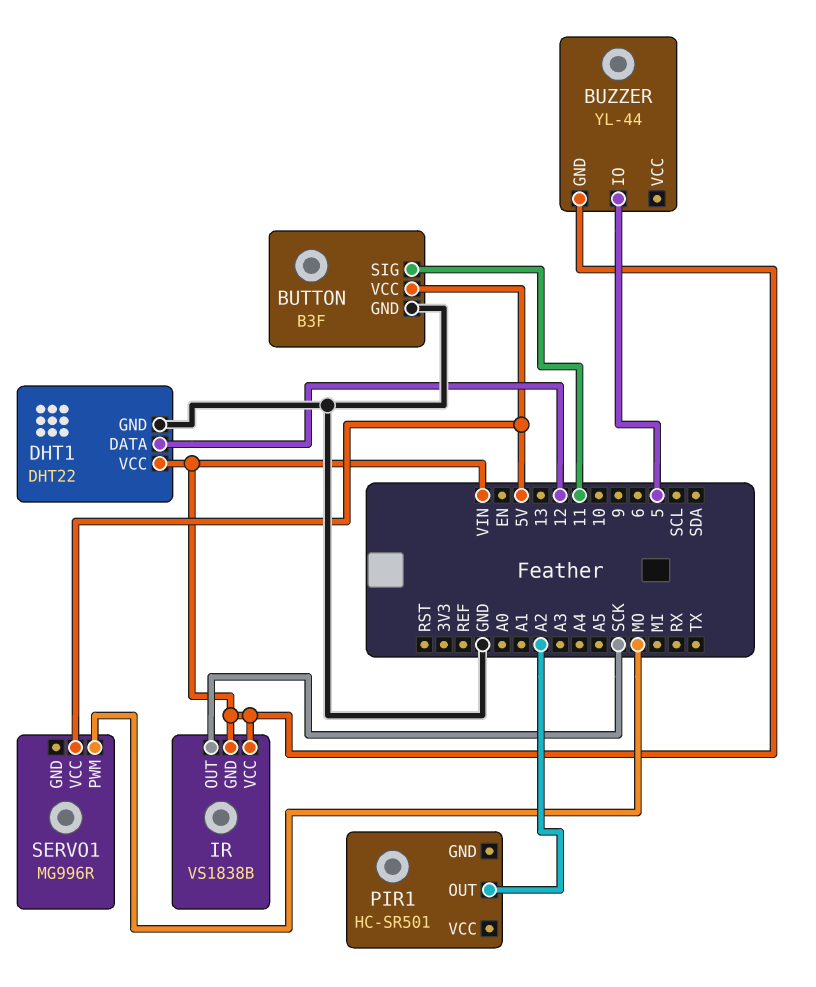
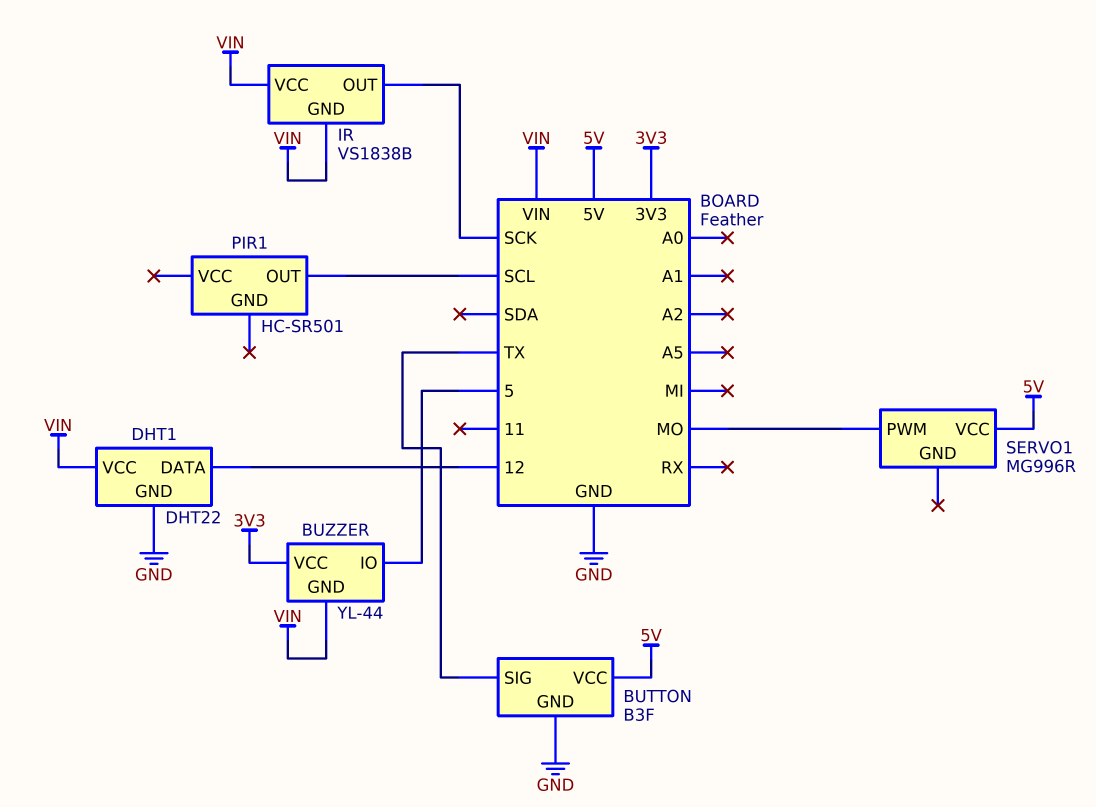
BUTTON pin SIG: 11 -> TX
BUZZER pin VCC: none -> 3V3
PIR1 pin OUT: A2 -> SCL

